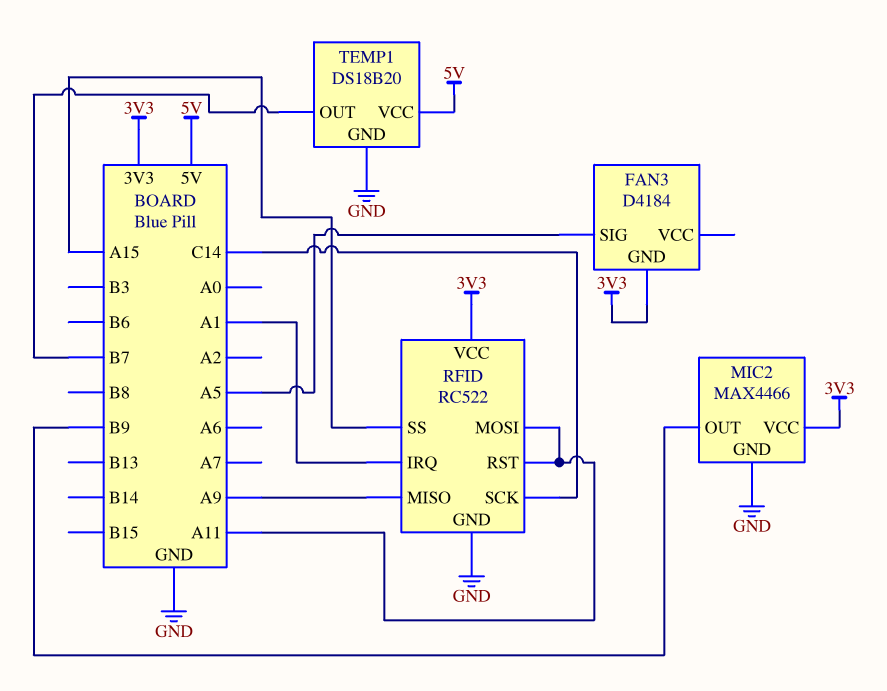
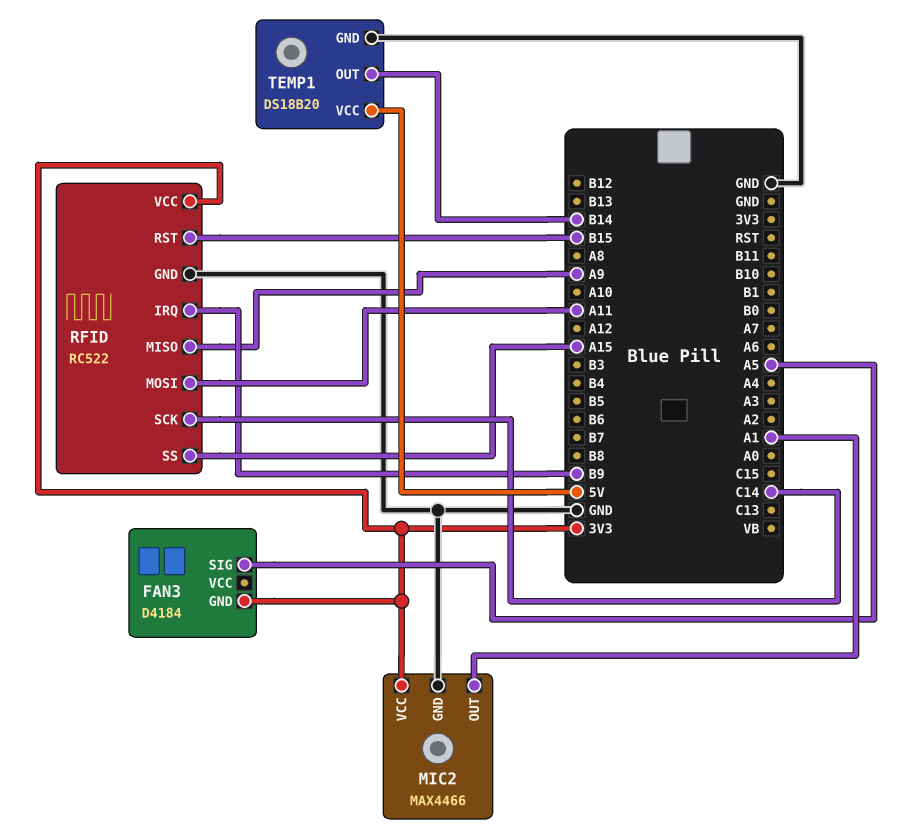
MIC2 pin OUT: B9 -> A1
RFID pin IRQ: A1 -> B9
RFID pin RST: A11 -> B15
TEMP1 pin OUT: B7 -> B14

